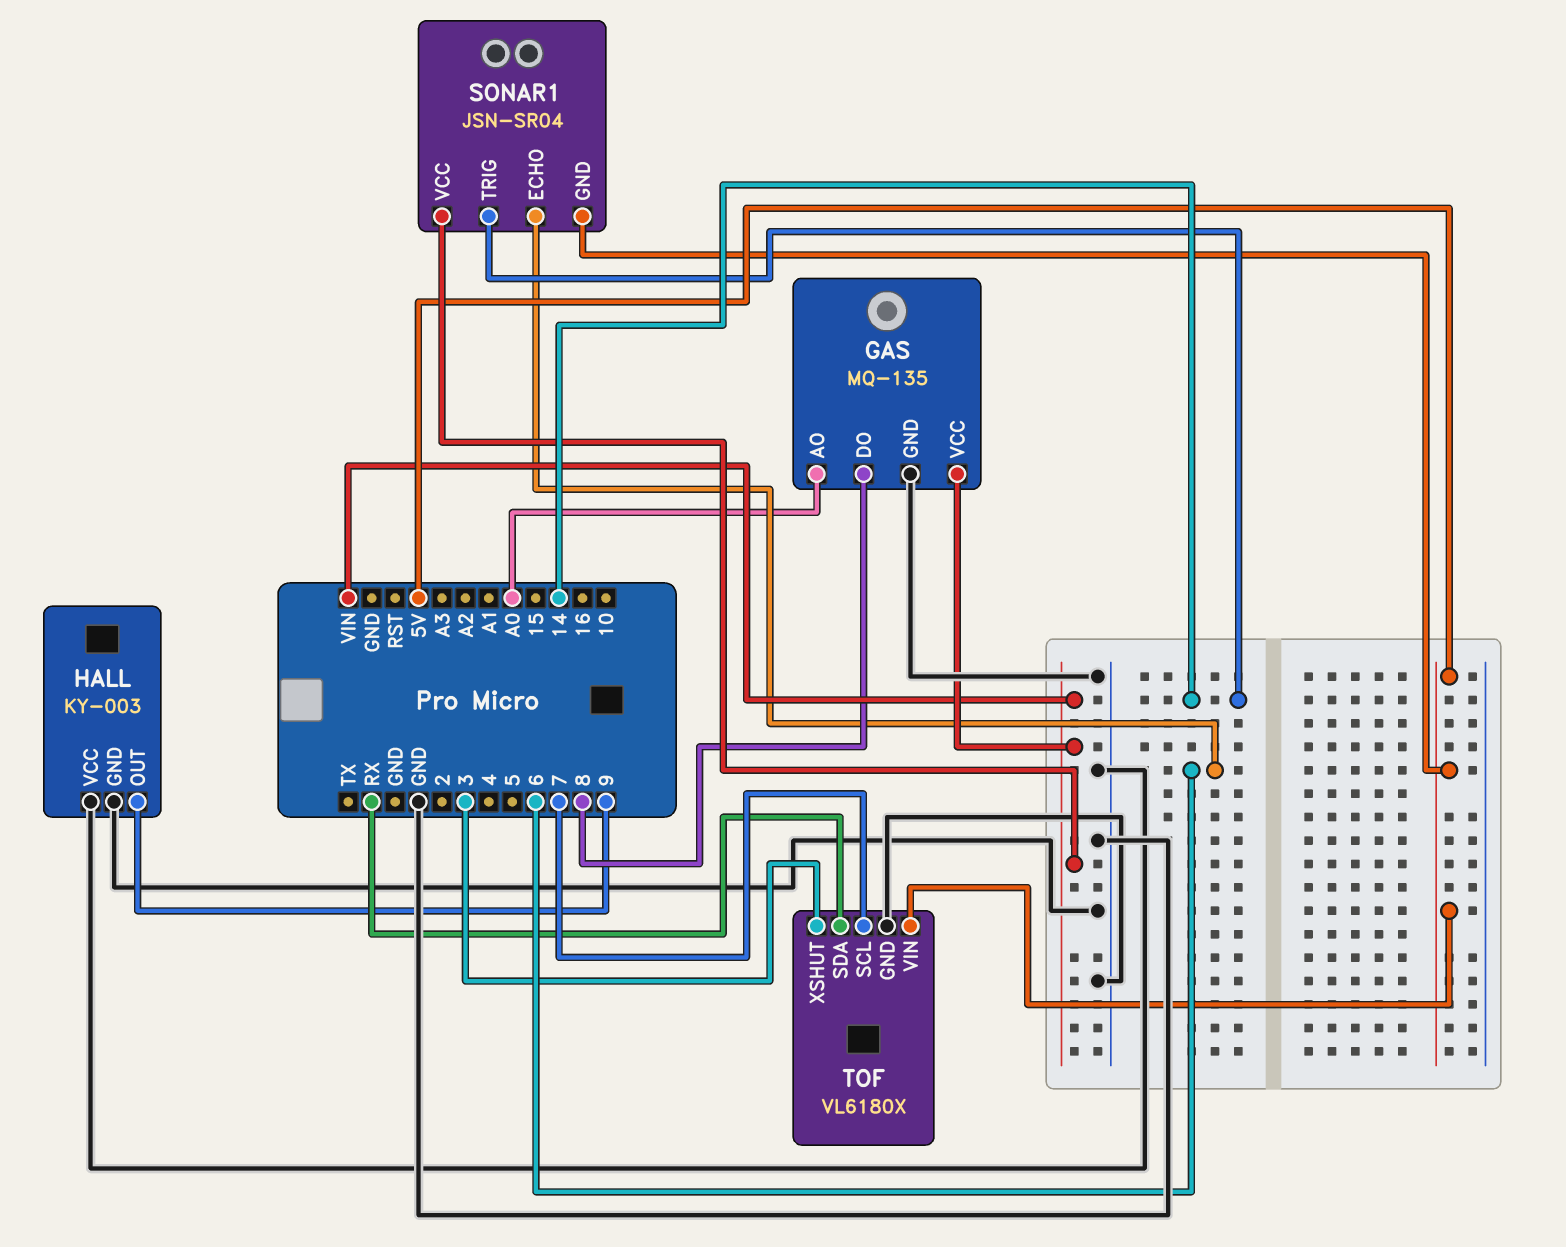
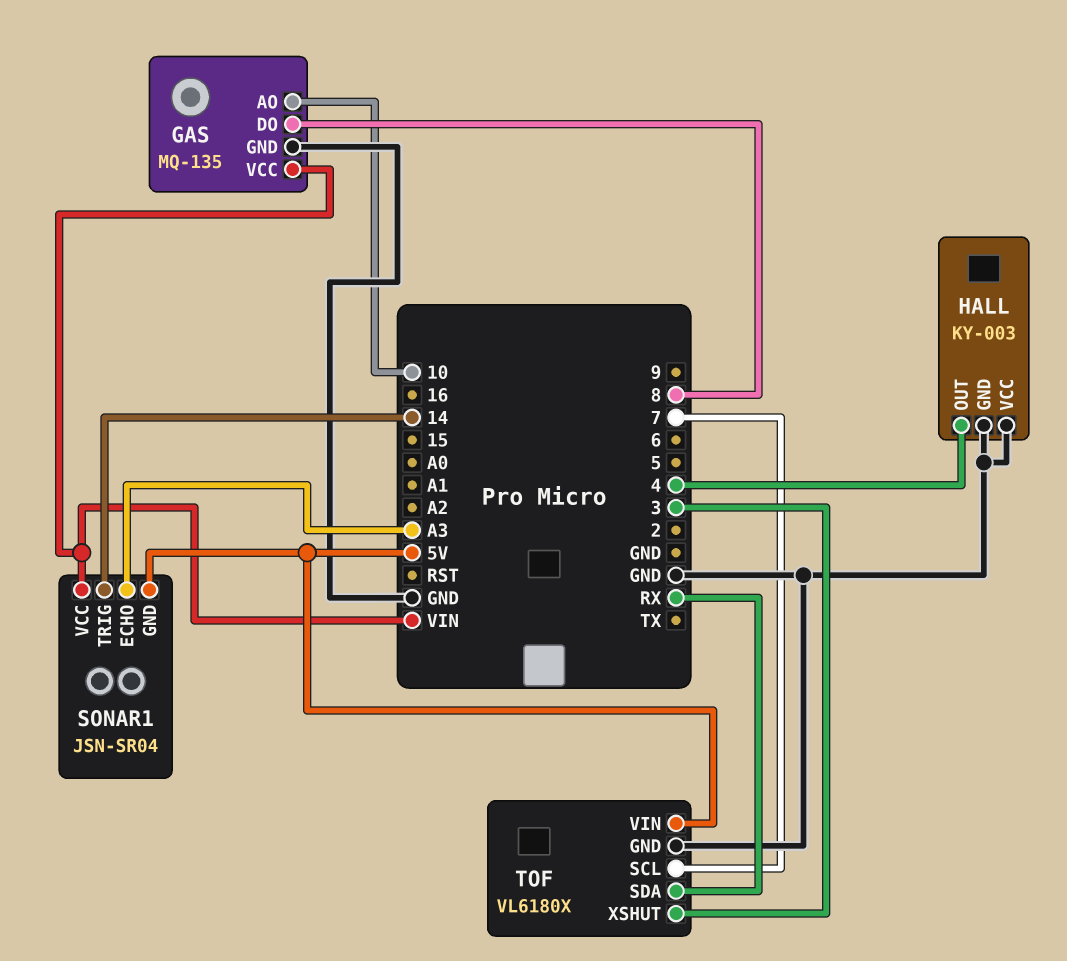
GAS pin AO: A0 -> 10
HALL pin OUT: 9 -> 4
SONAR1 pin ECHO: 6 -> A3

